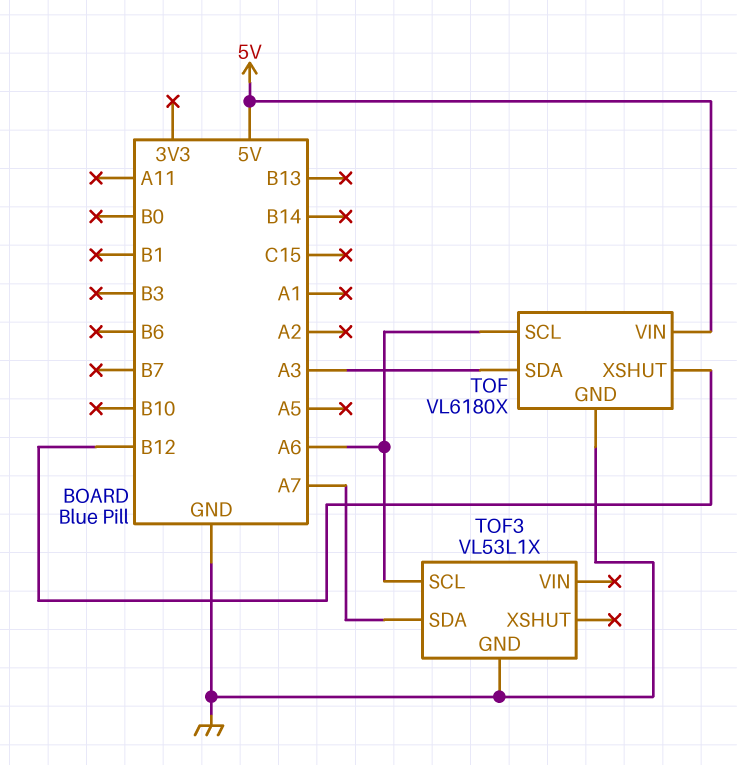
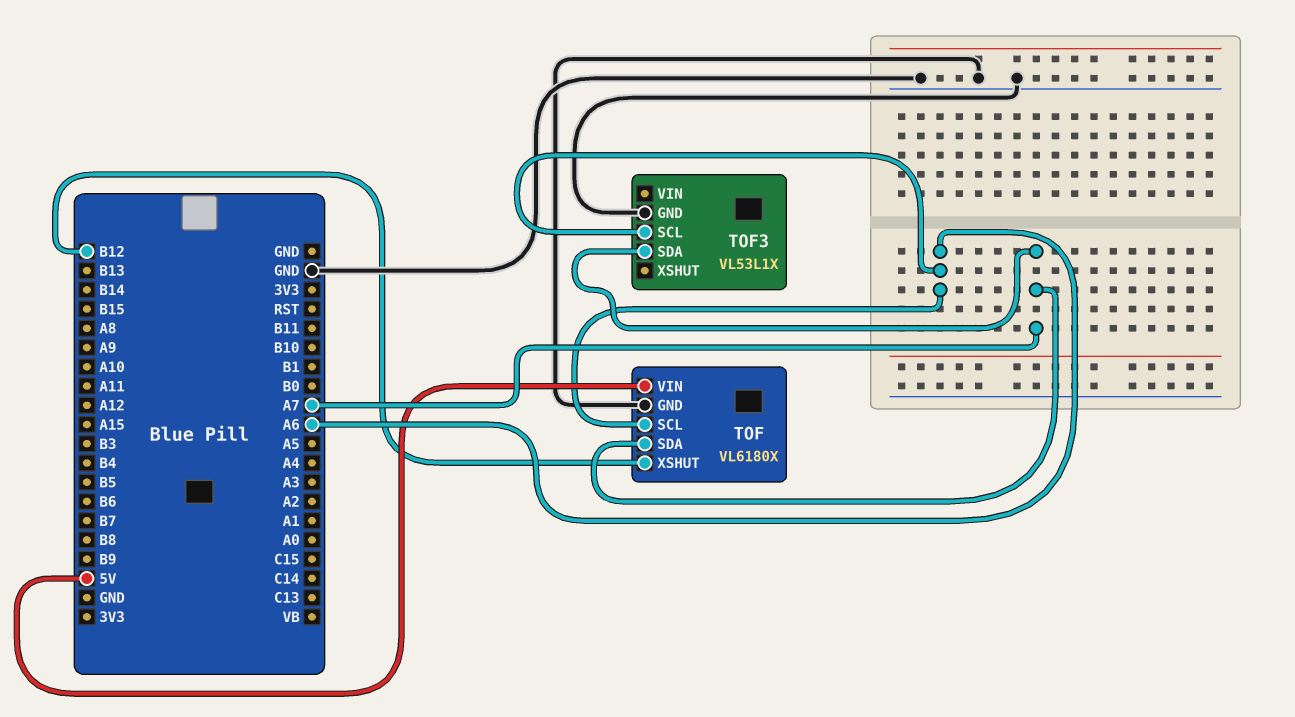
TOF pin SDA: A3 -> A7

